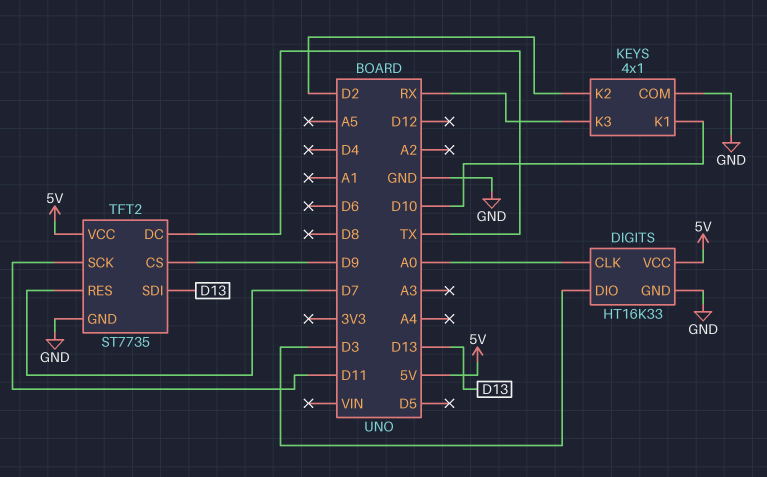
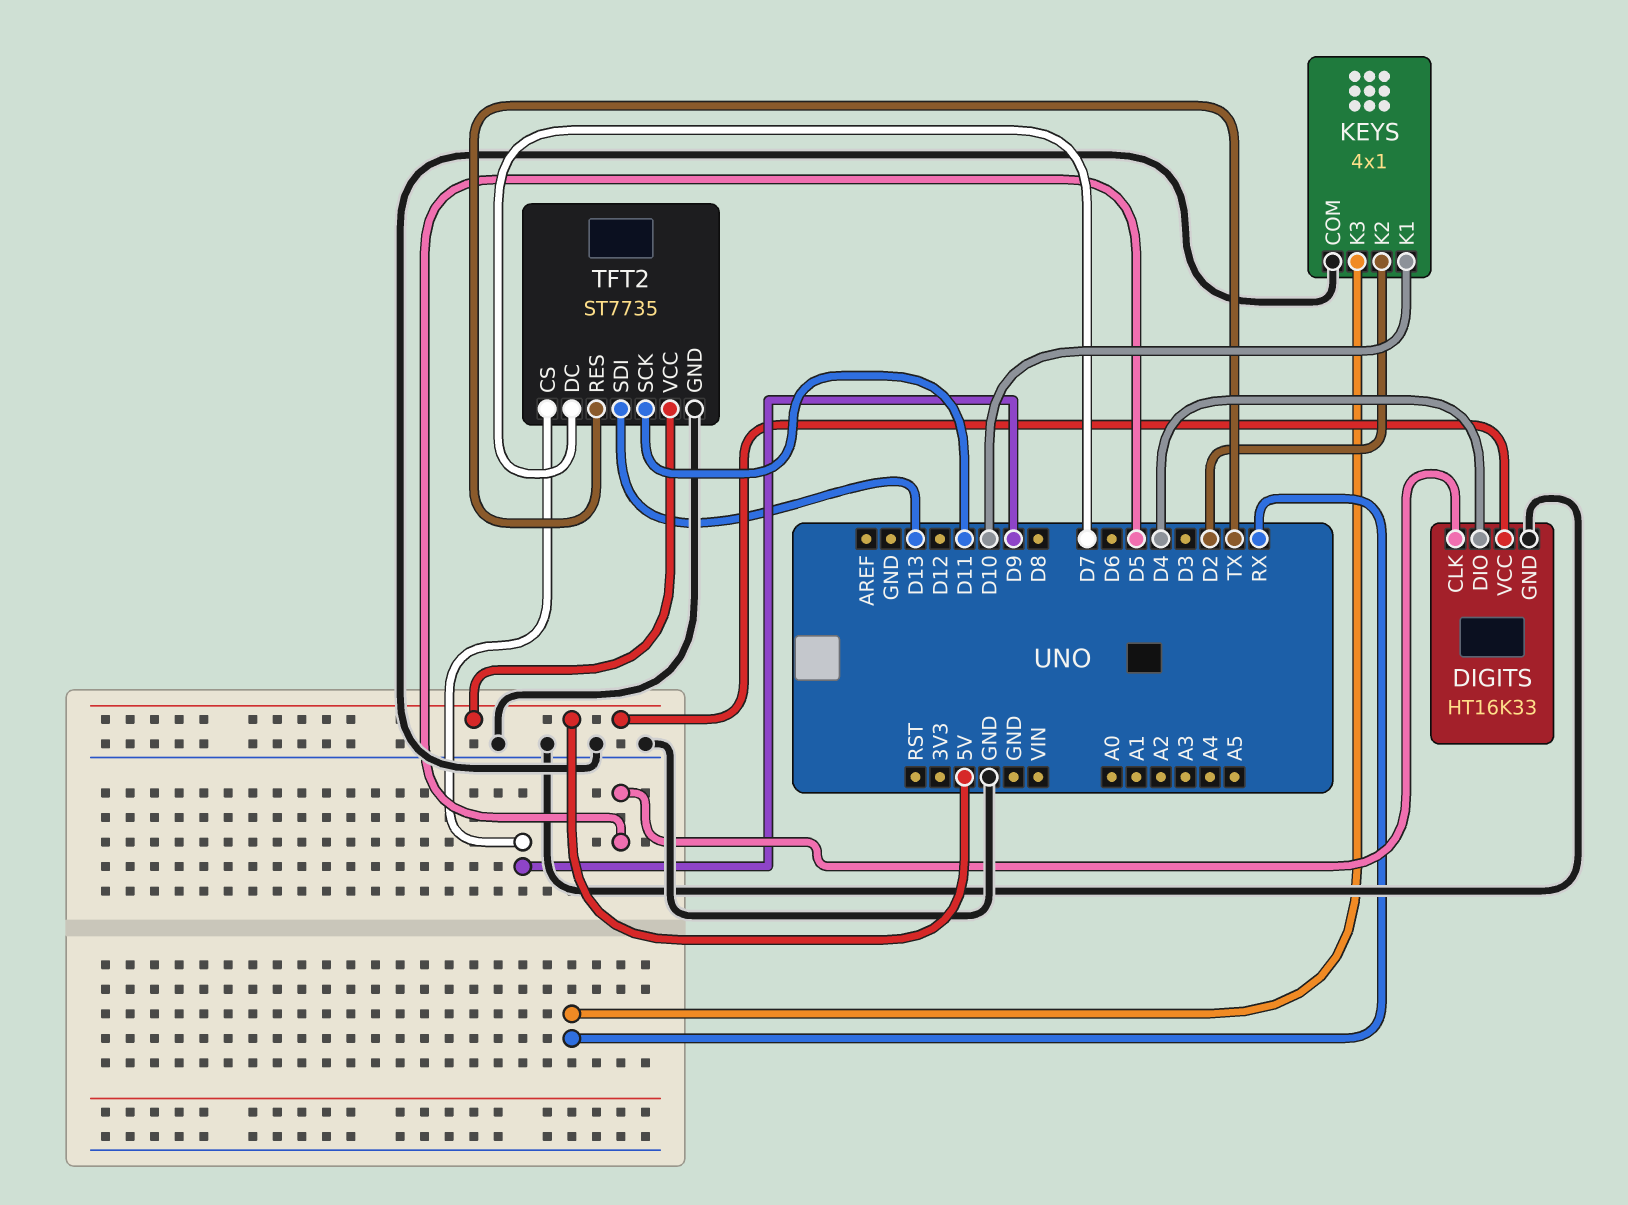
DIGITS pin CLK: A0 -> D5
DIGITS pin DIO: D3 -> D4
TFT2 pin DC: TX -> D7
TFT2 pin RES: D7 -> TX

